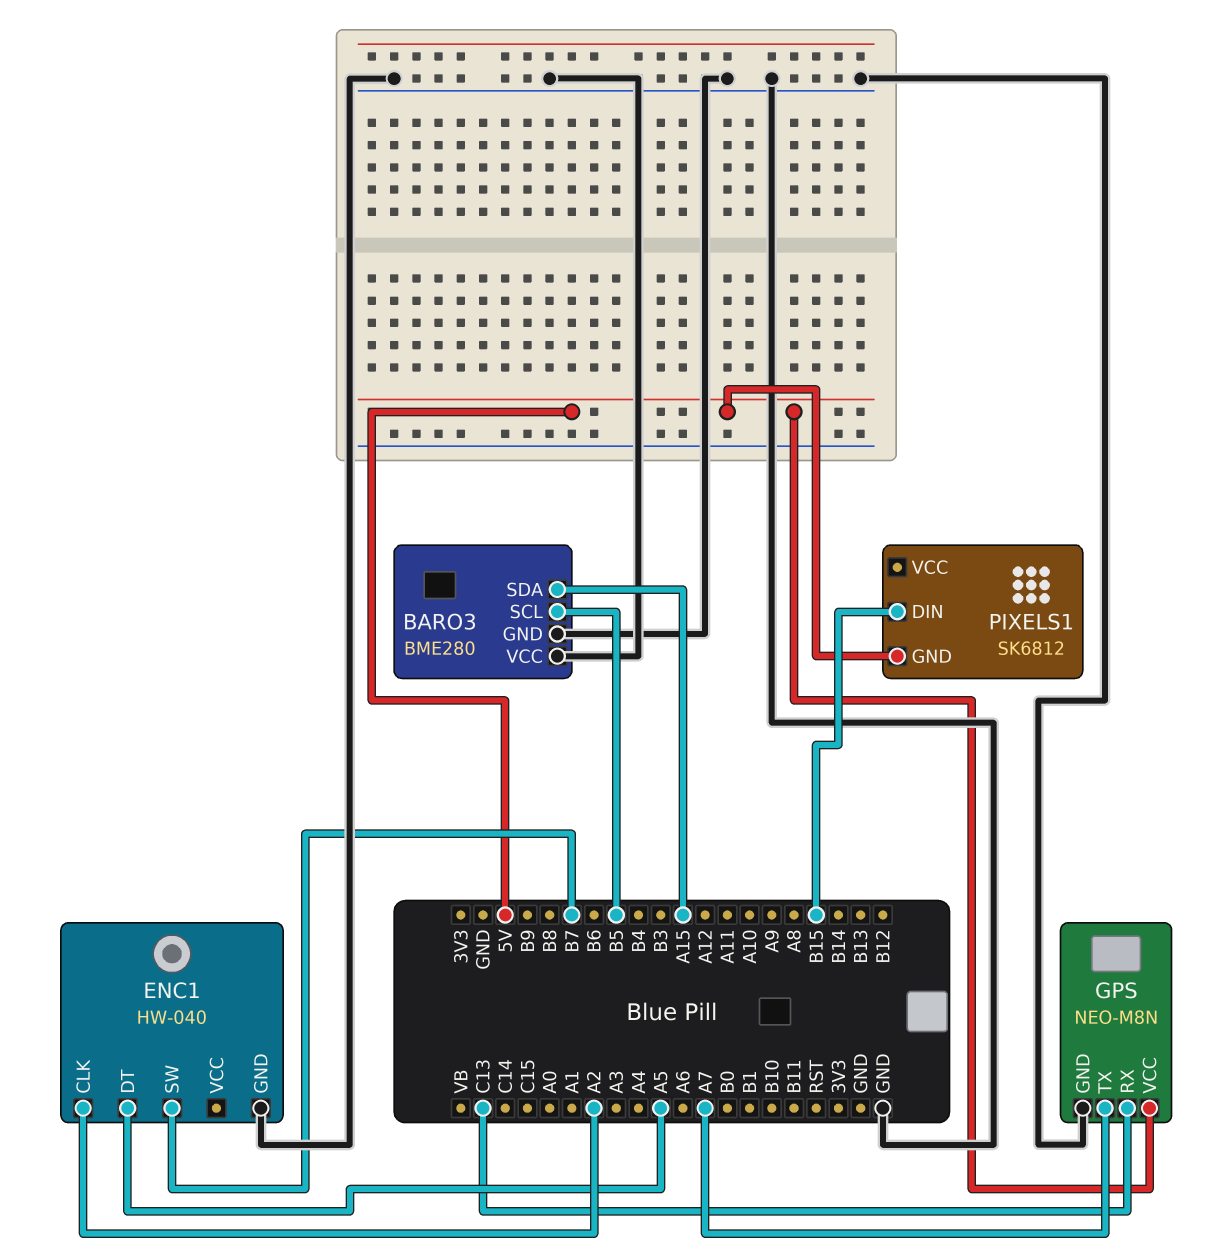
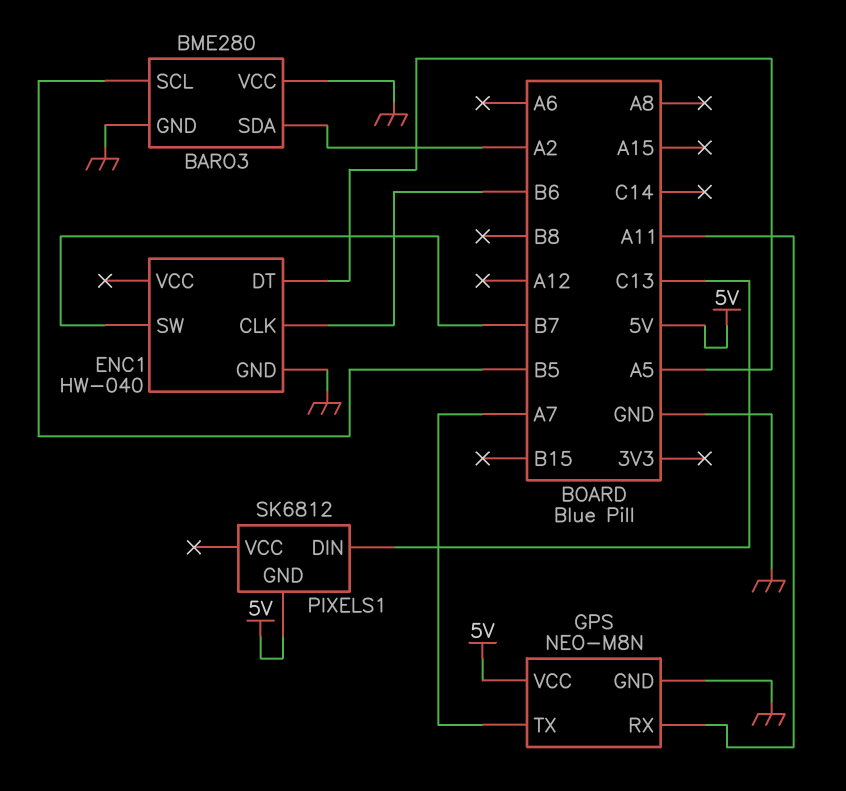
BARO3 pin SDA: A15 -> A2
ENC1 pin CLK: A2 -> B6
GPS pin RX: C13 -> A11
PIXELS1 pin DIN: B15 -> C13

